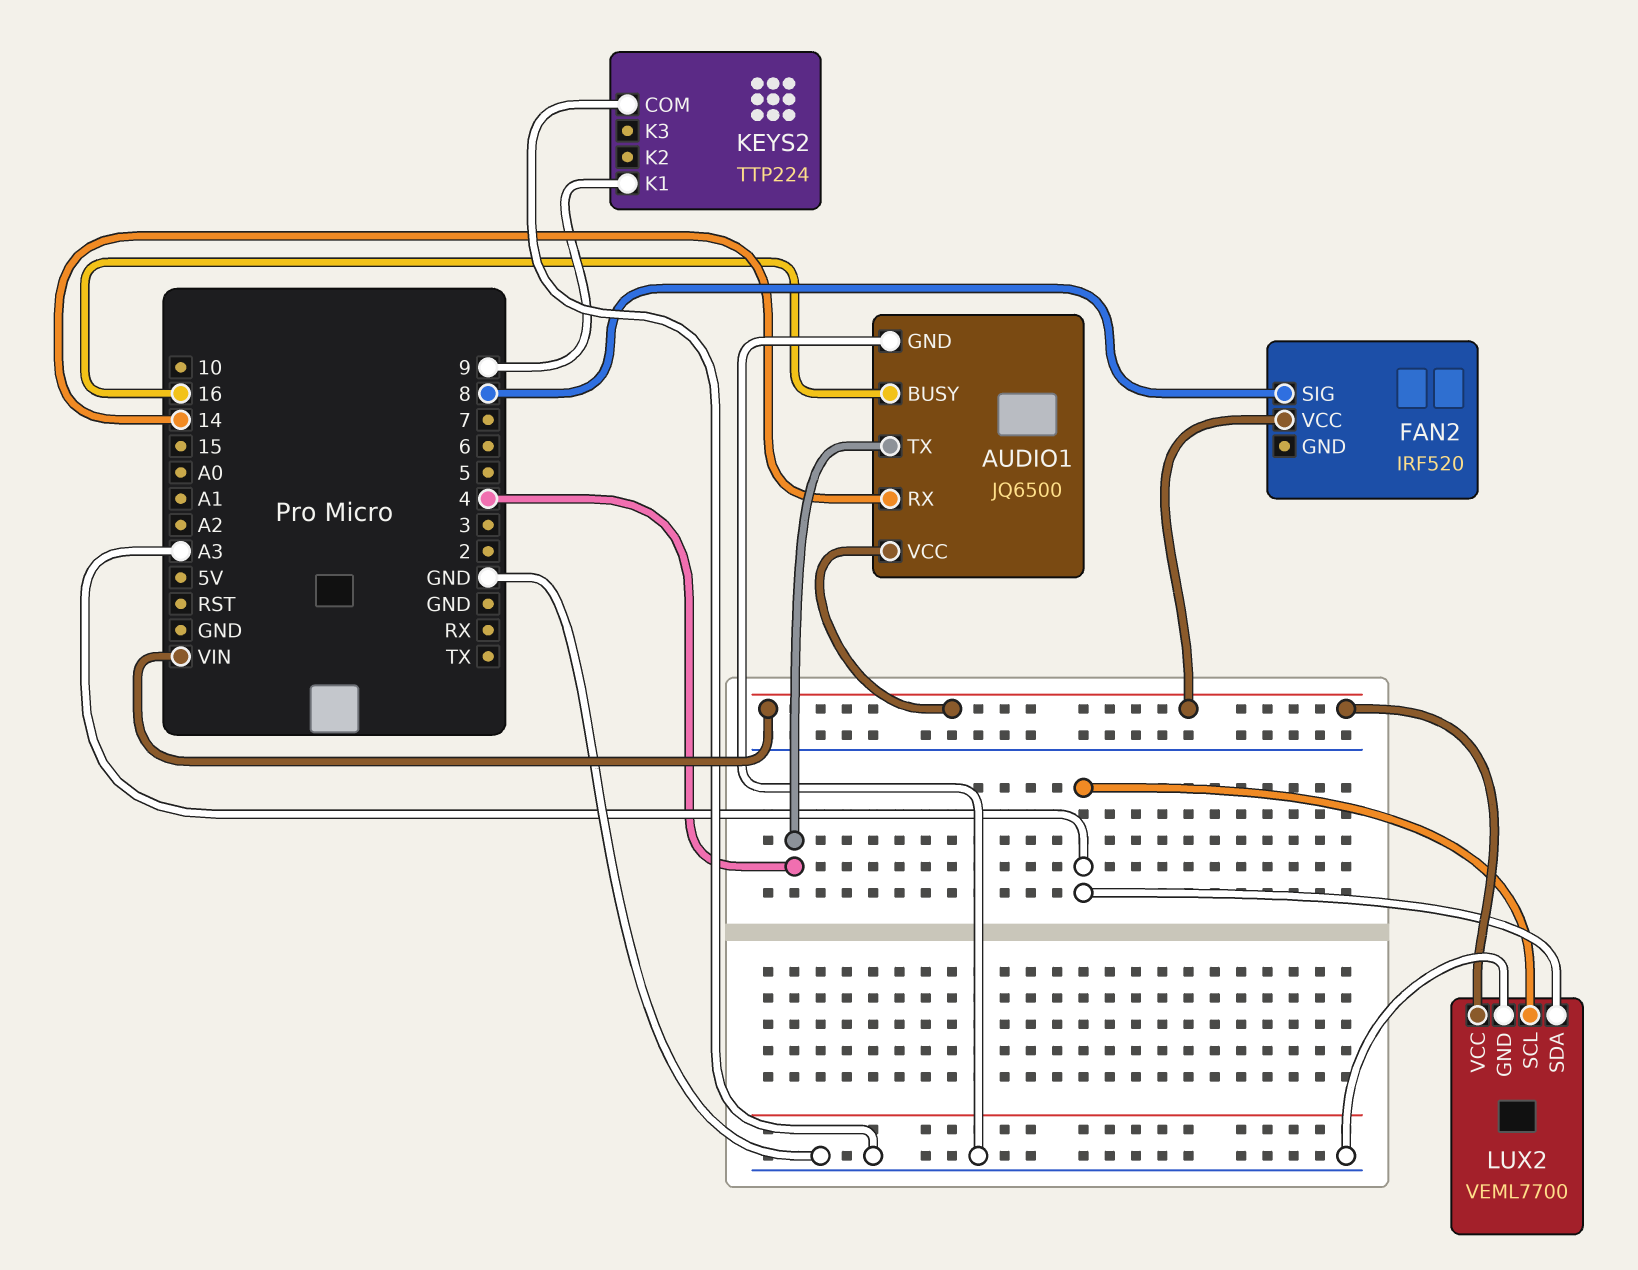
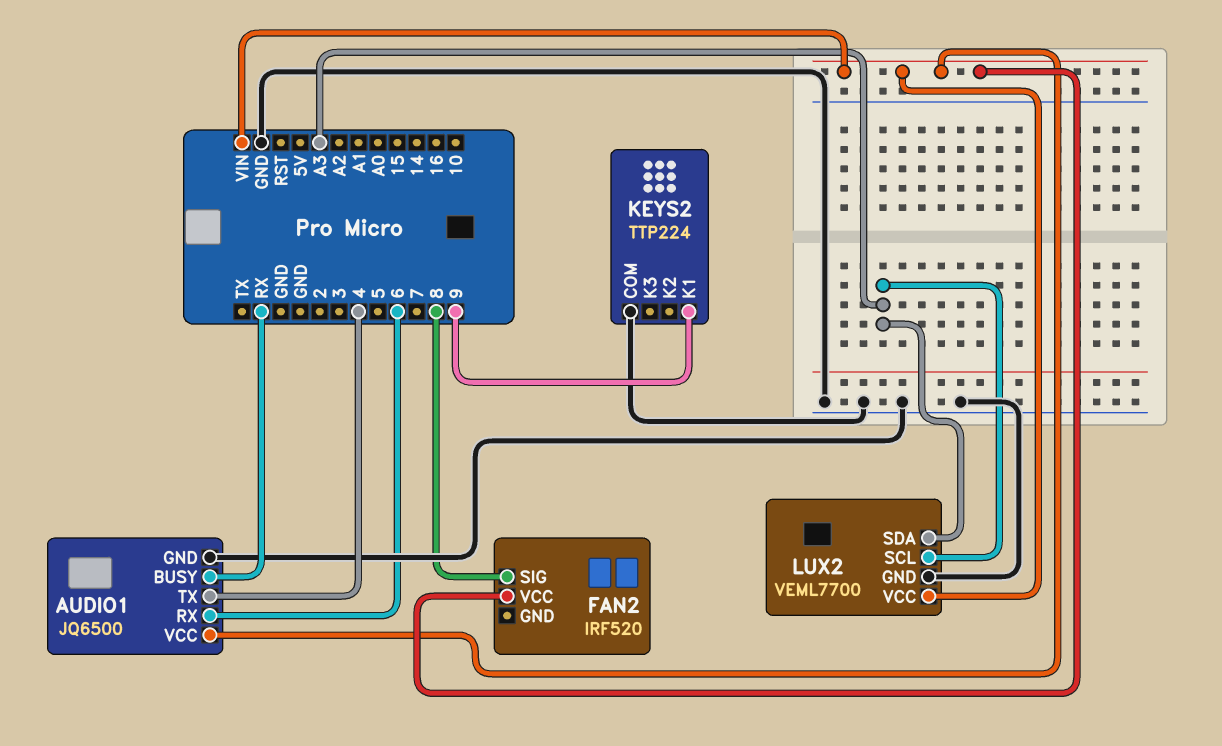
AUDIO1 pin BUSY: 16 -> RX
AUDIO1 pin RX: 14 -> 6

